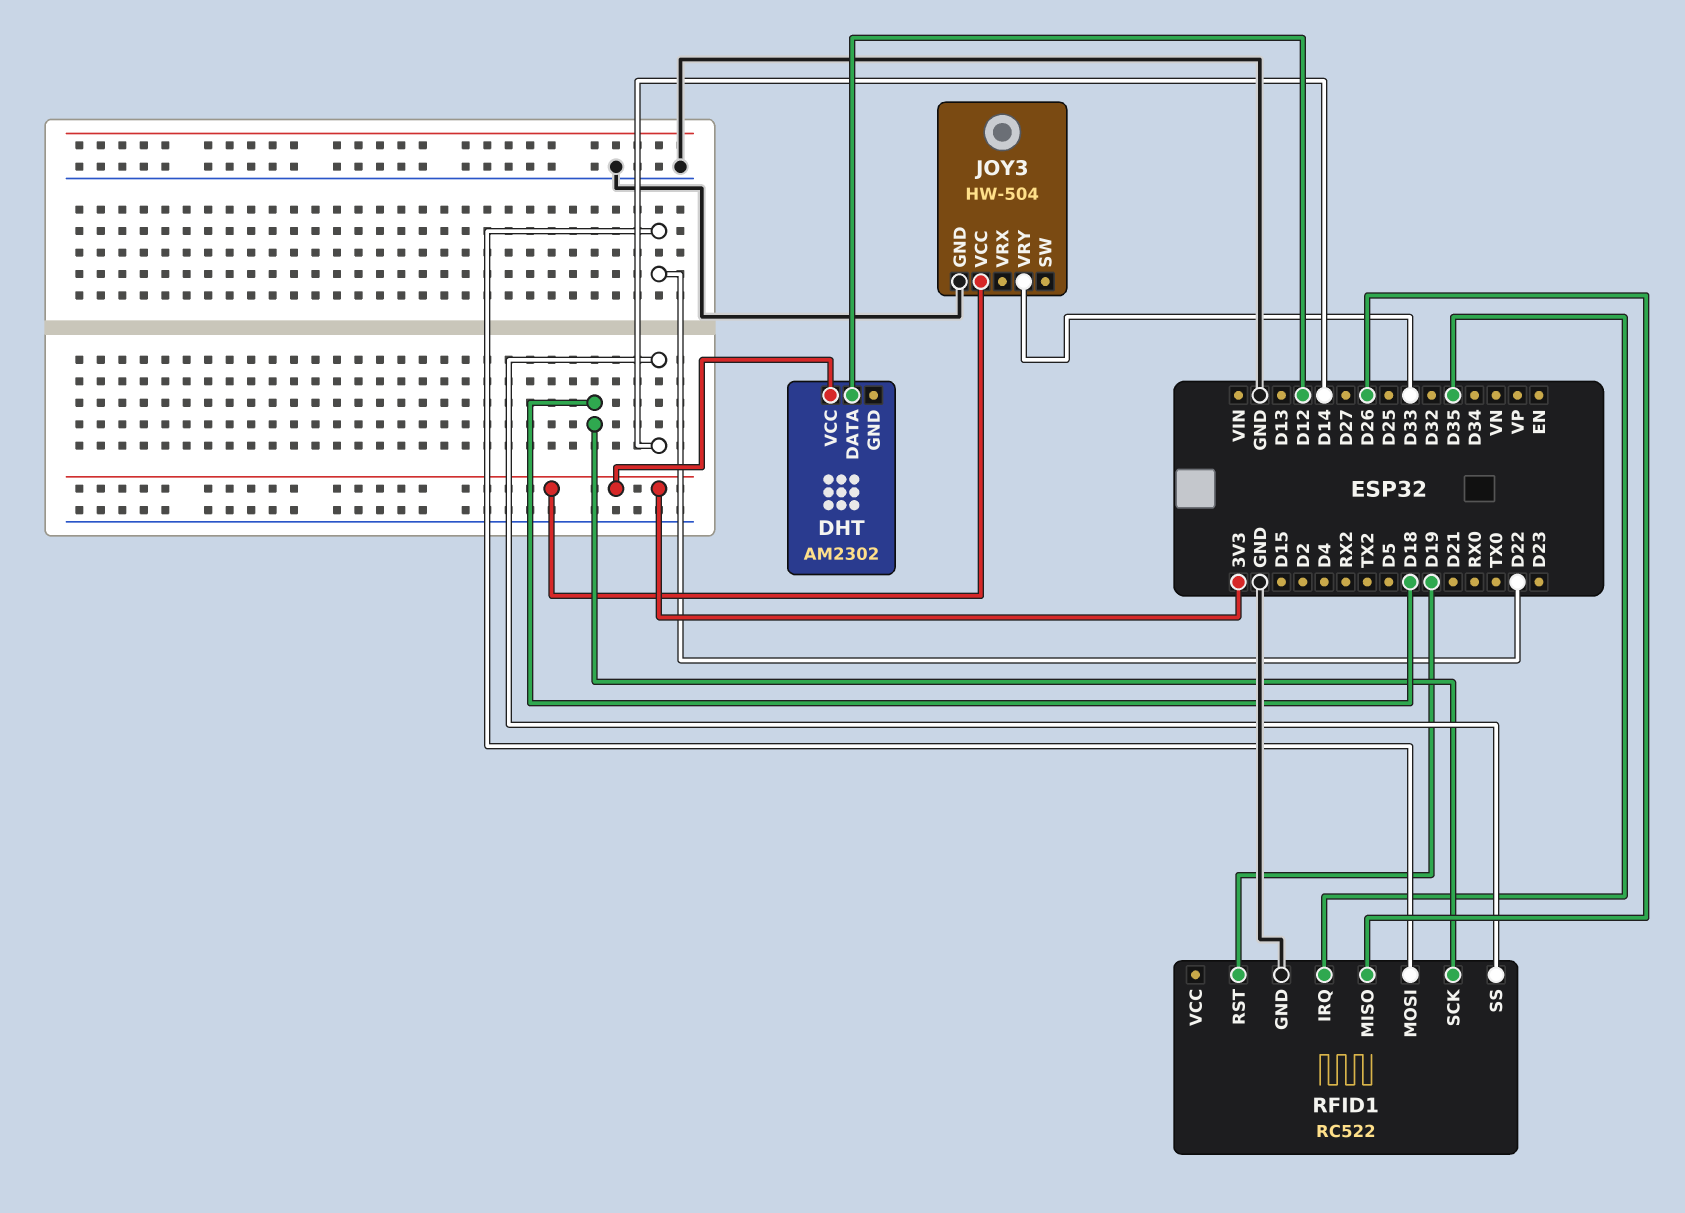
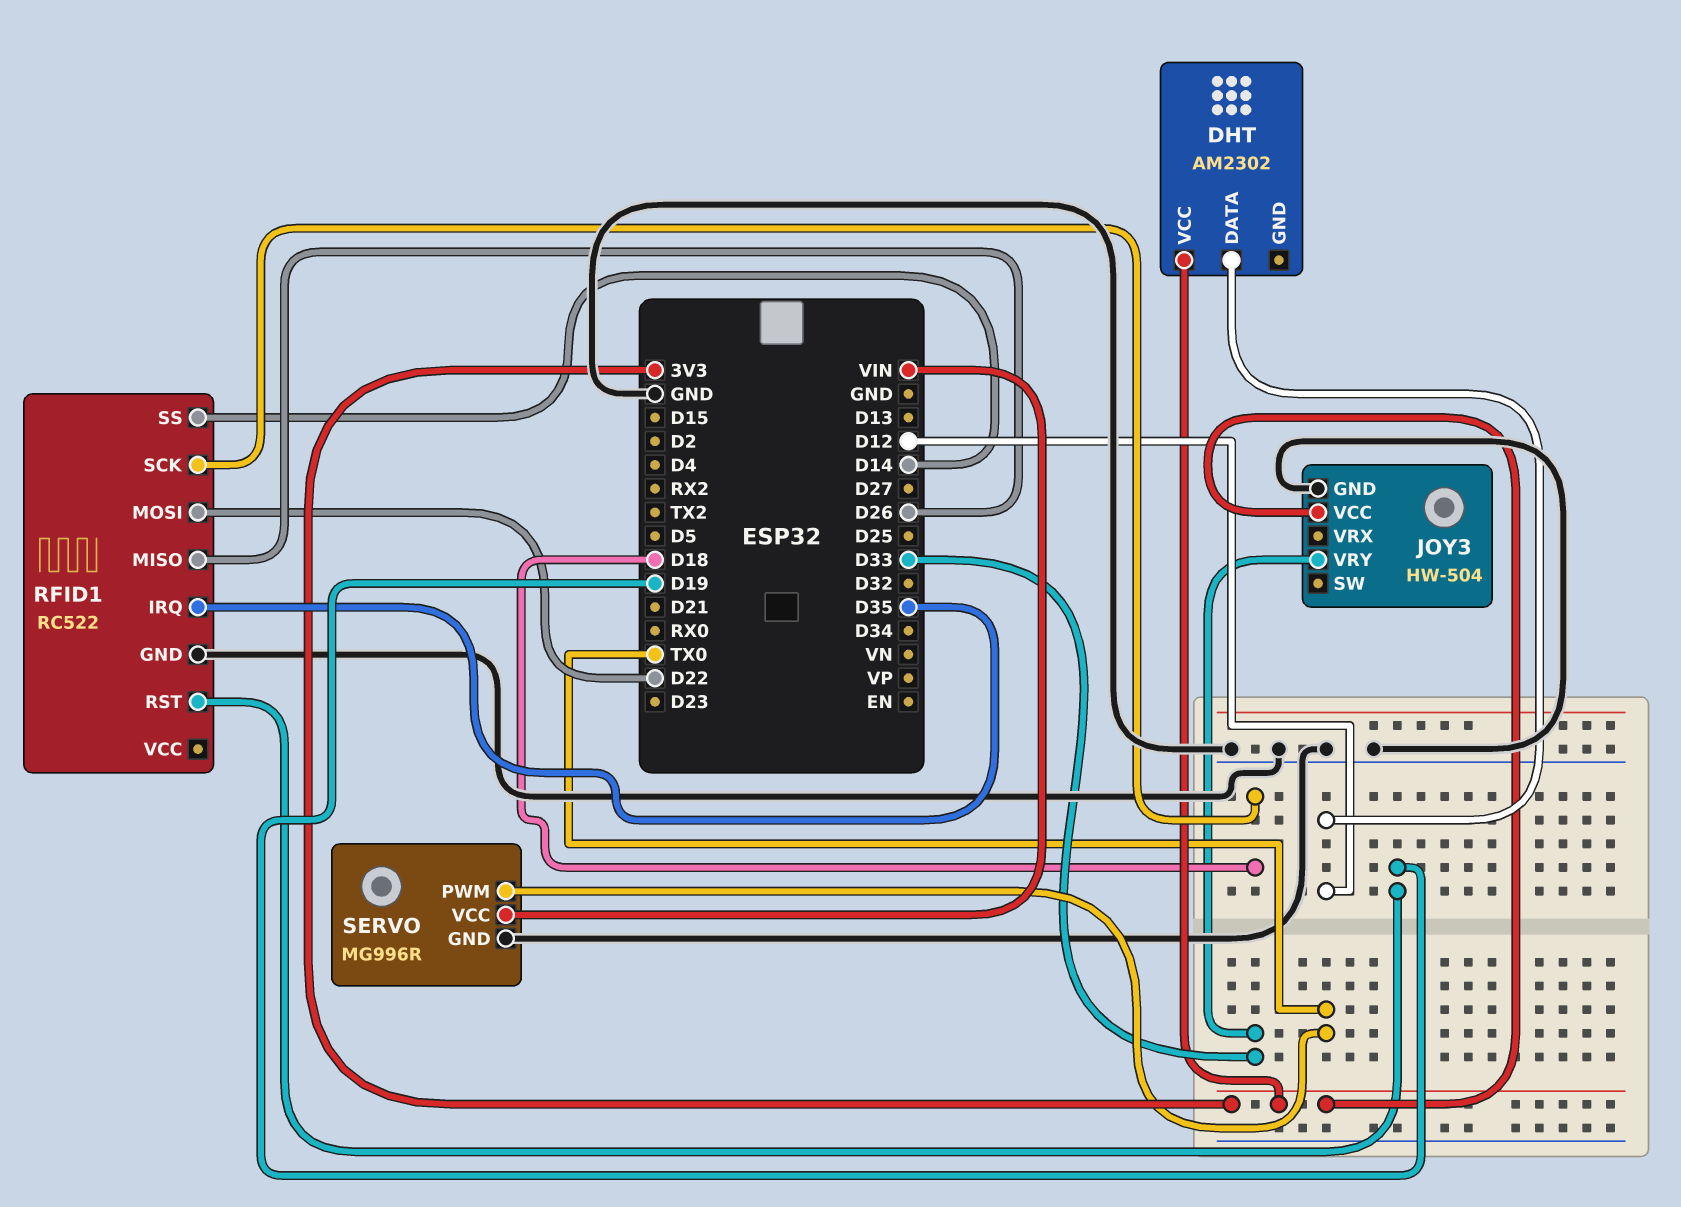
SERVO: none -> MG996R
SERVO pin GND: none -> GND
SERVO pin PWM: none -> TX0
SERVO pin VCC: none -> VIN

